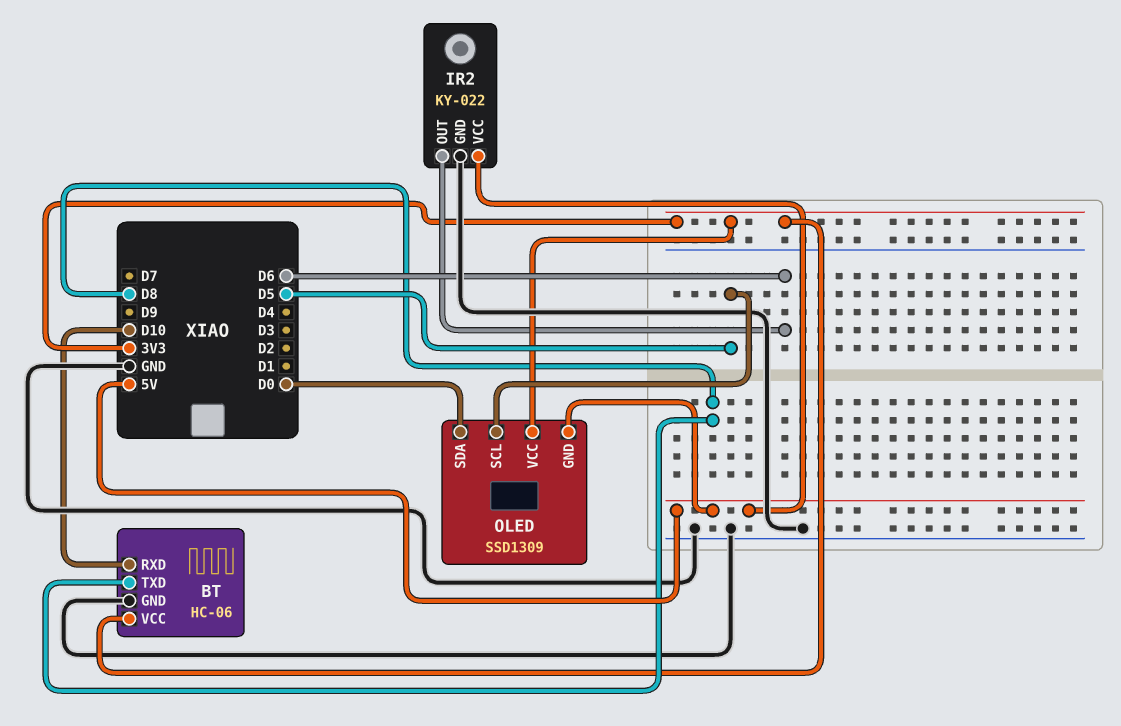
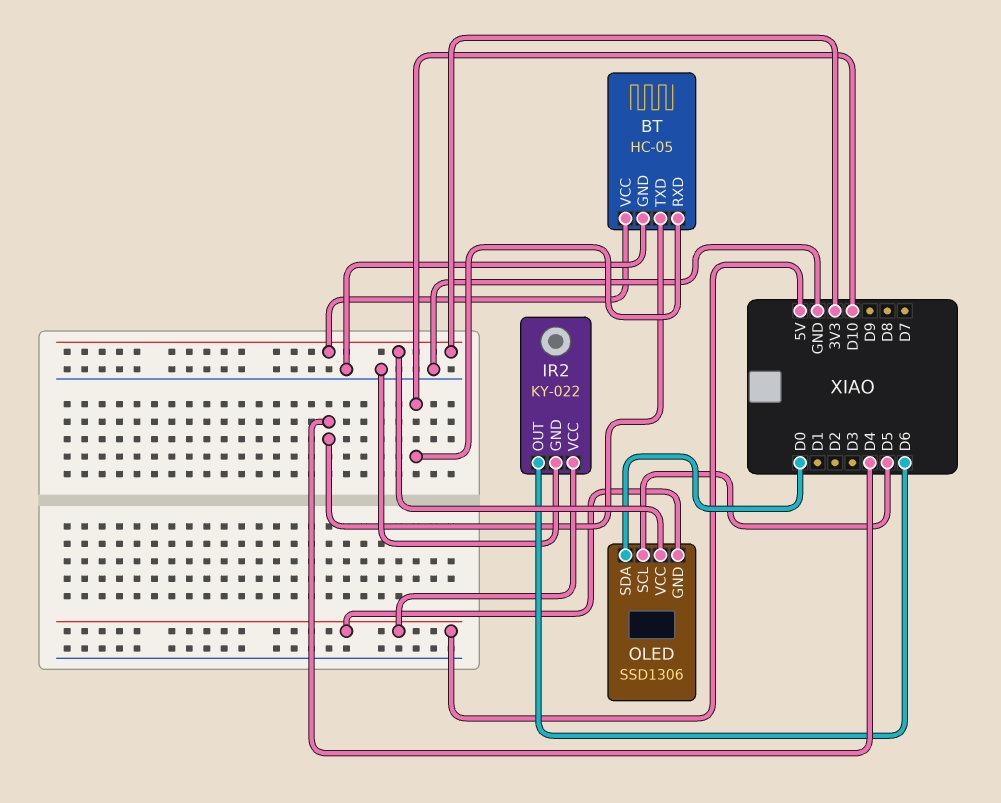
BT: HC-06 -> HC-05
BT pin TXD: D8 -> D4
OLED: SSD1309 -> SSD1306

